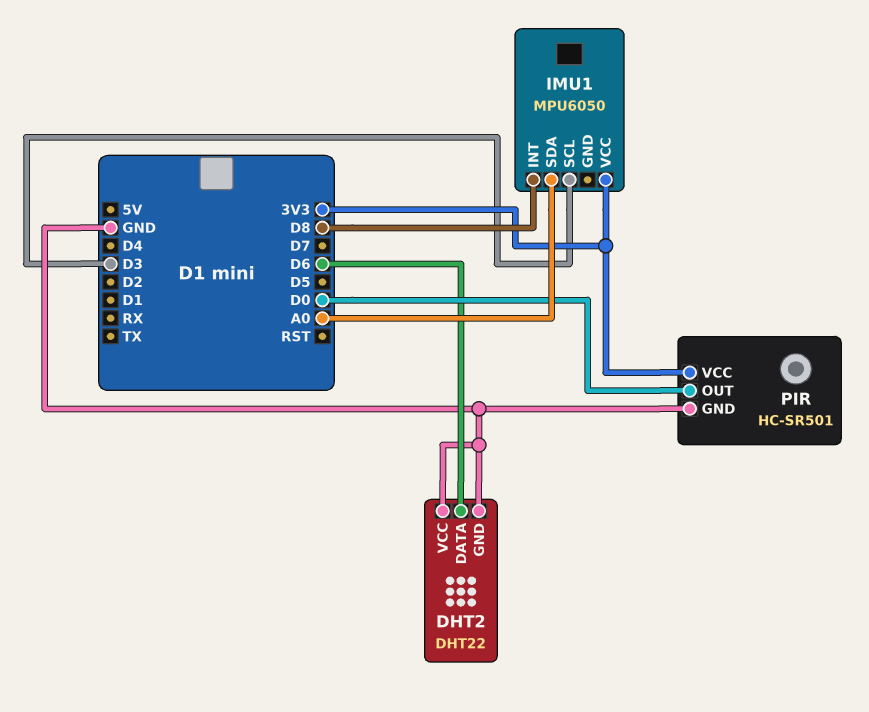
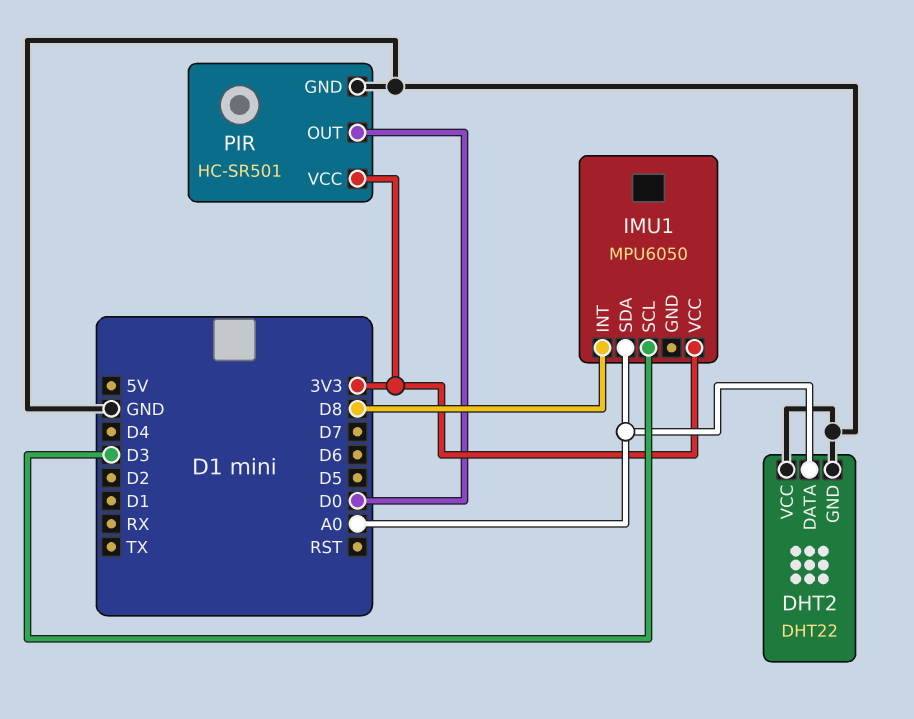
DHT2 pin DATA: D6 -> A0

